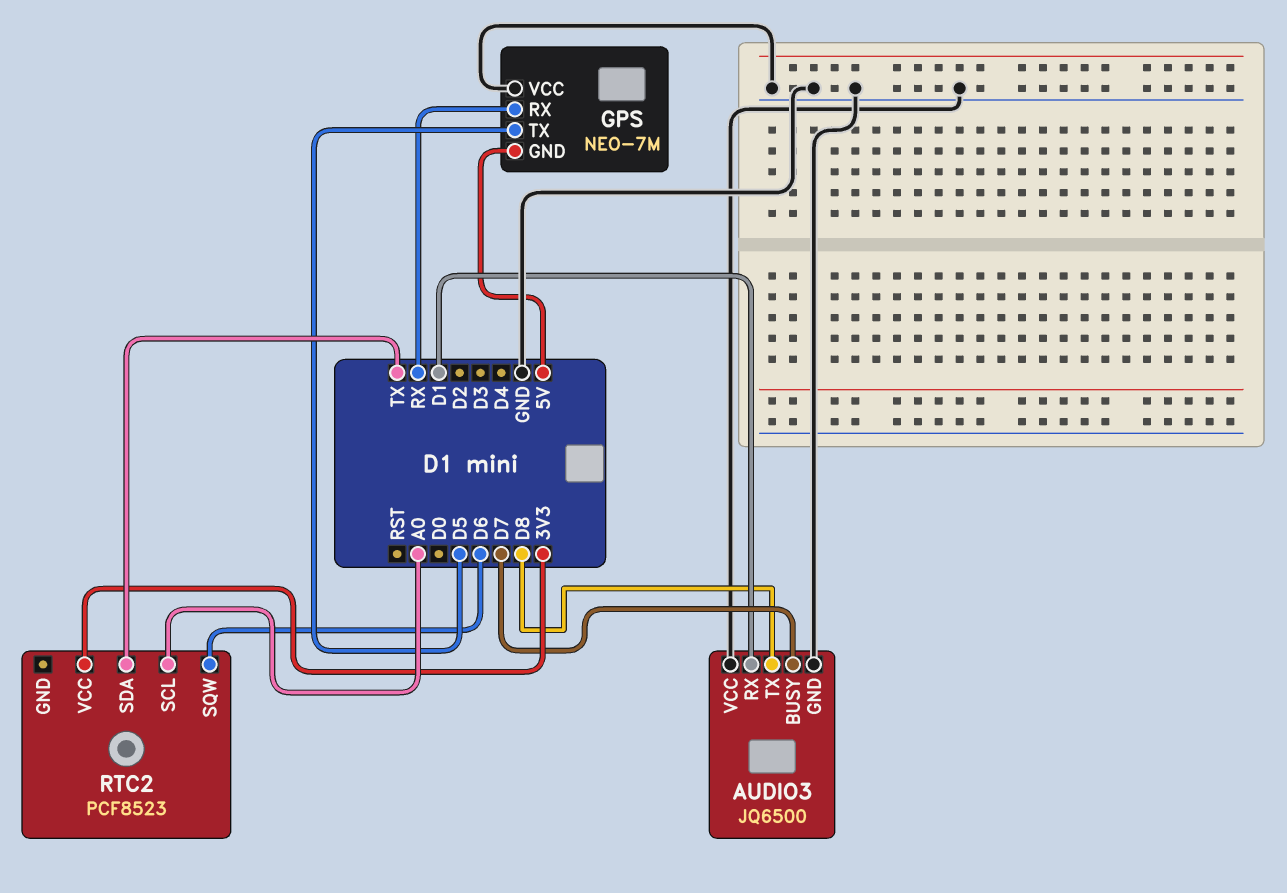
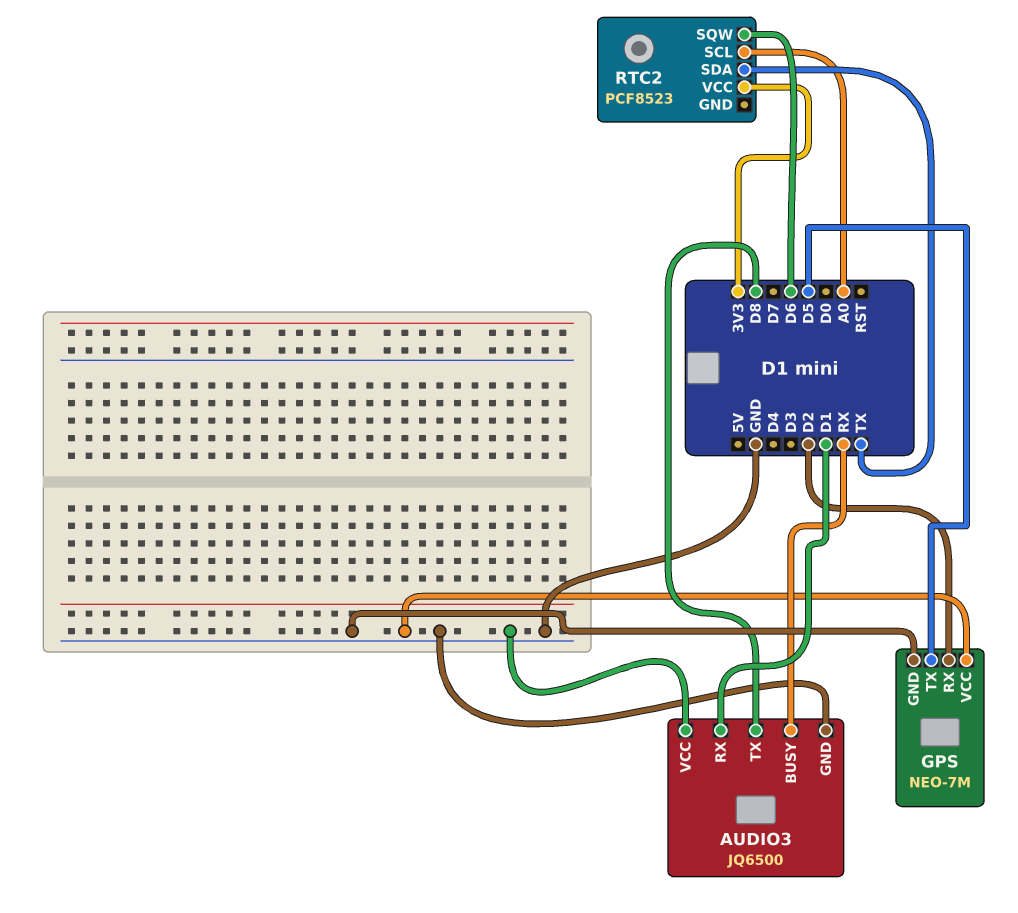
AUDIO3 pin BUSY: D7 -> RX
GPS pin GND: 5V -> GND
GPS pin RX: RX -> D2

